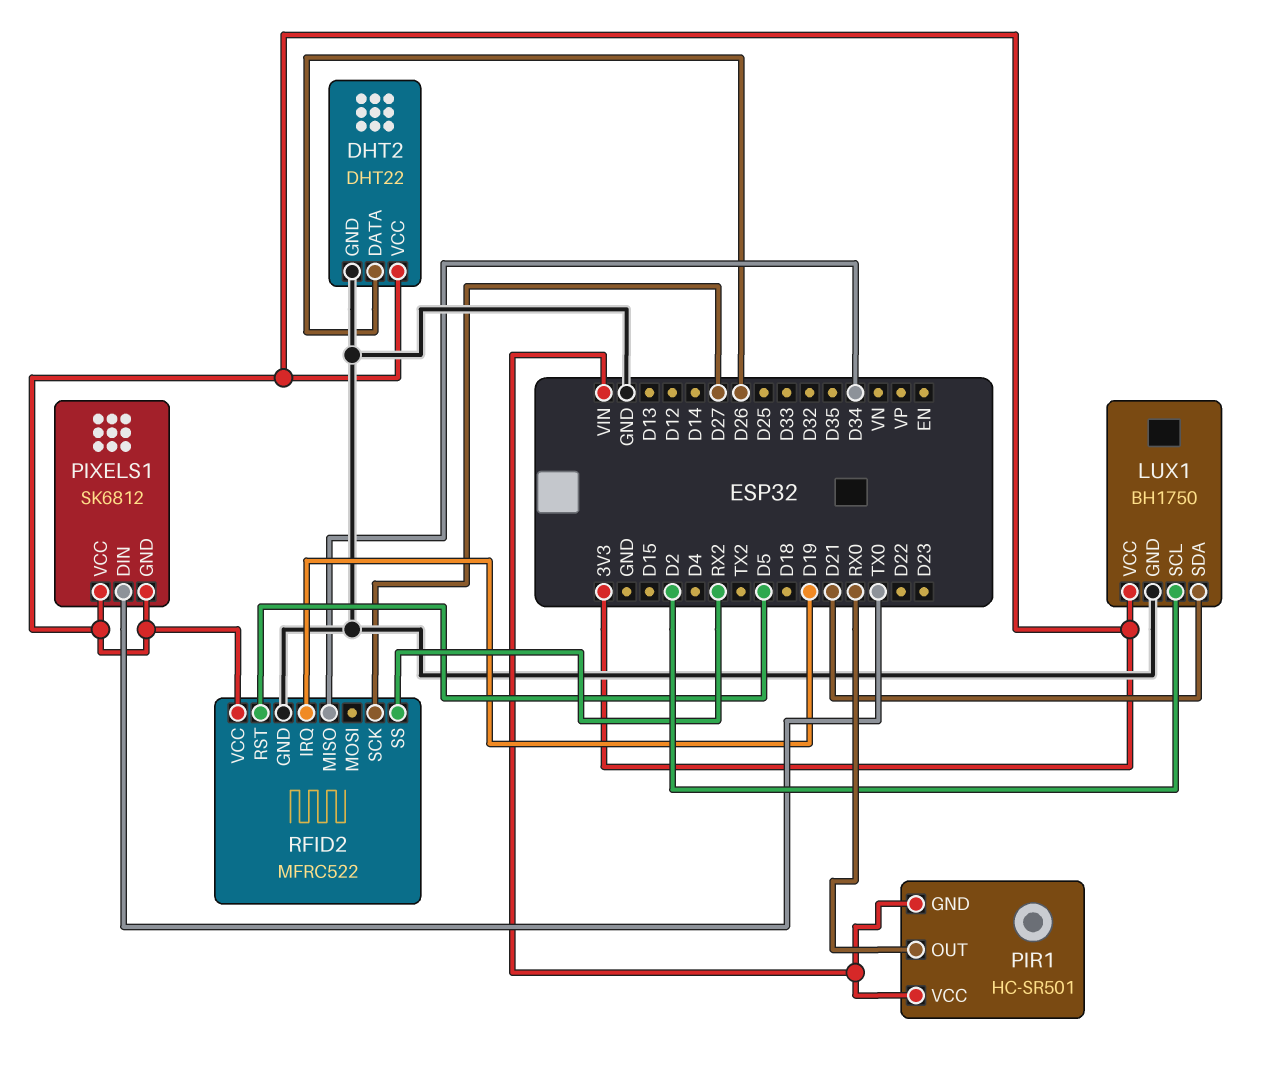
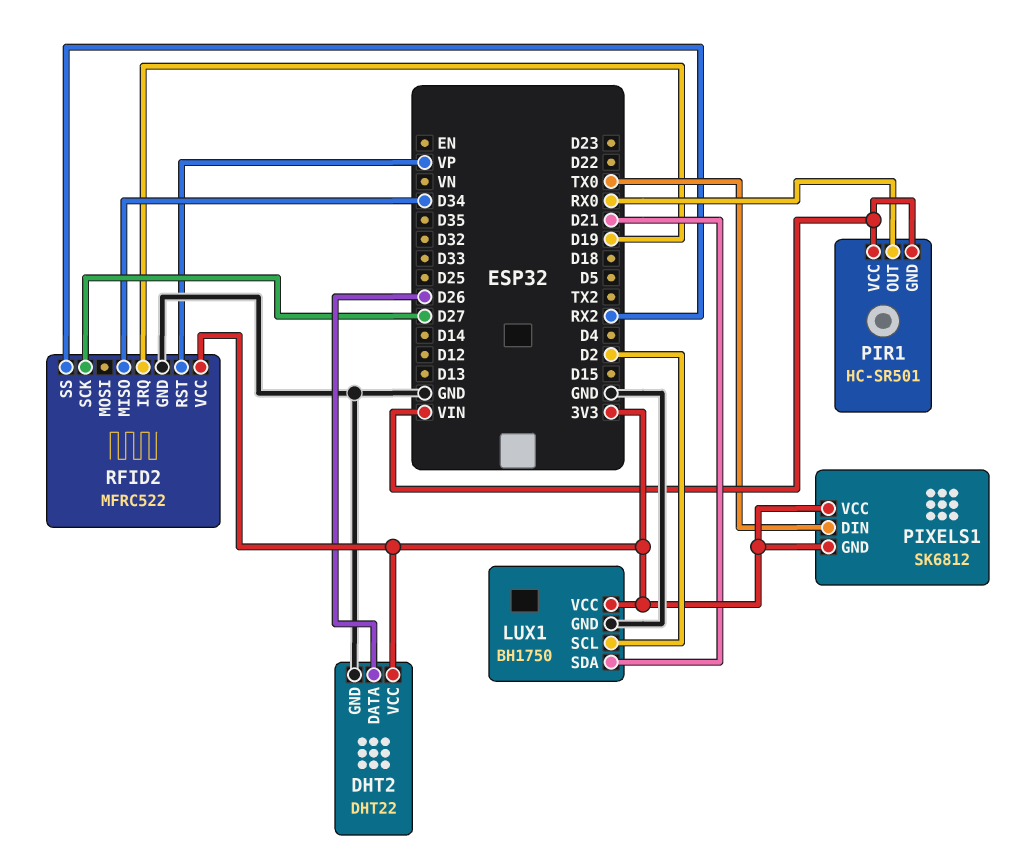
RFID2 pin RST: D5 -> VP

